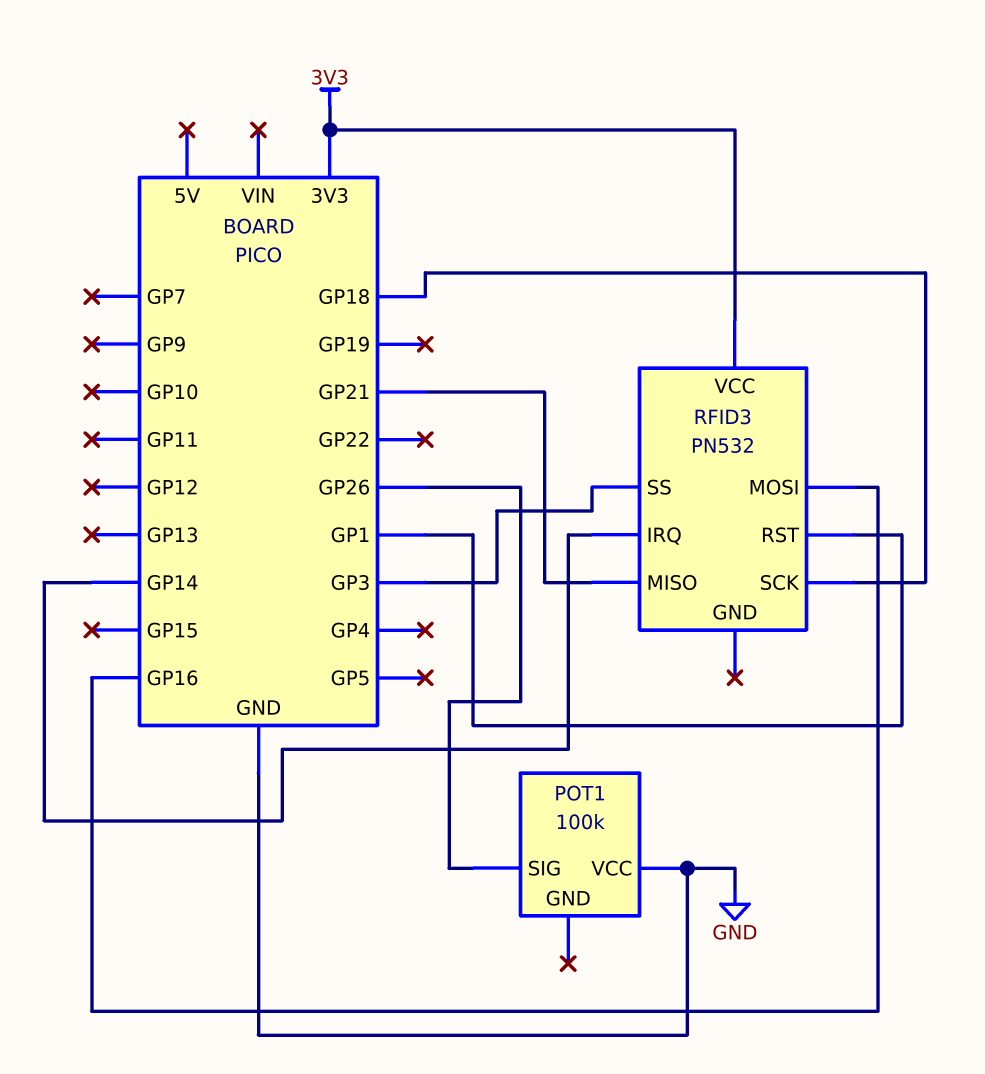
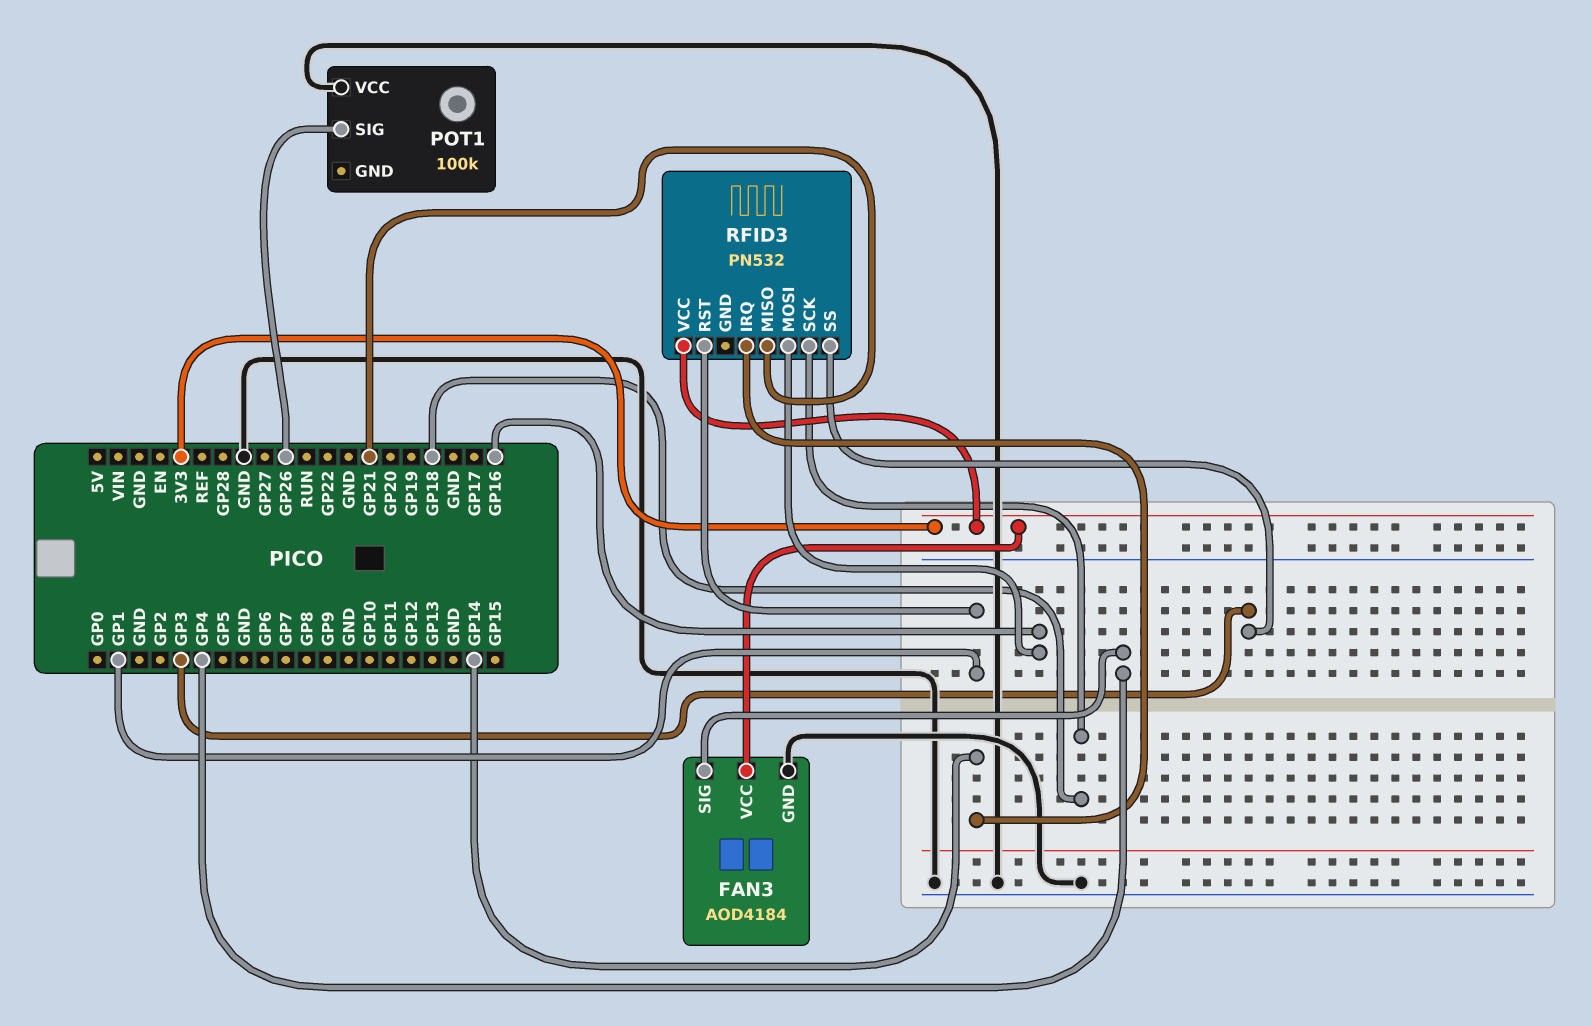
FAN3: none -> AOD4184
FAN3 pin GND: none -> GND
FAN3 pin SIG: none -> GP4
FAN3 pin VCC: none -> 3V3

